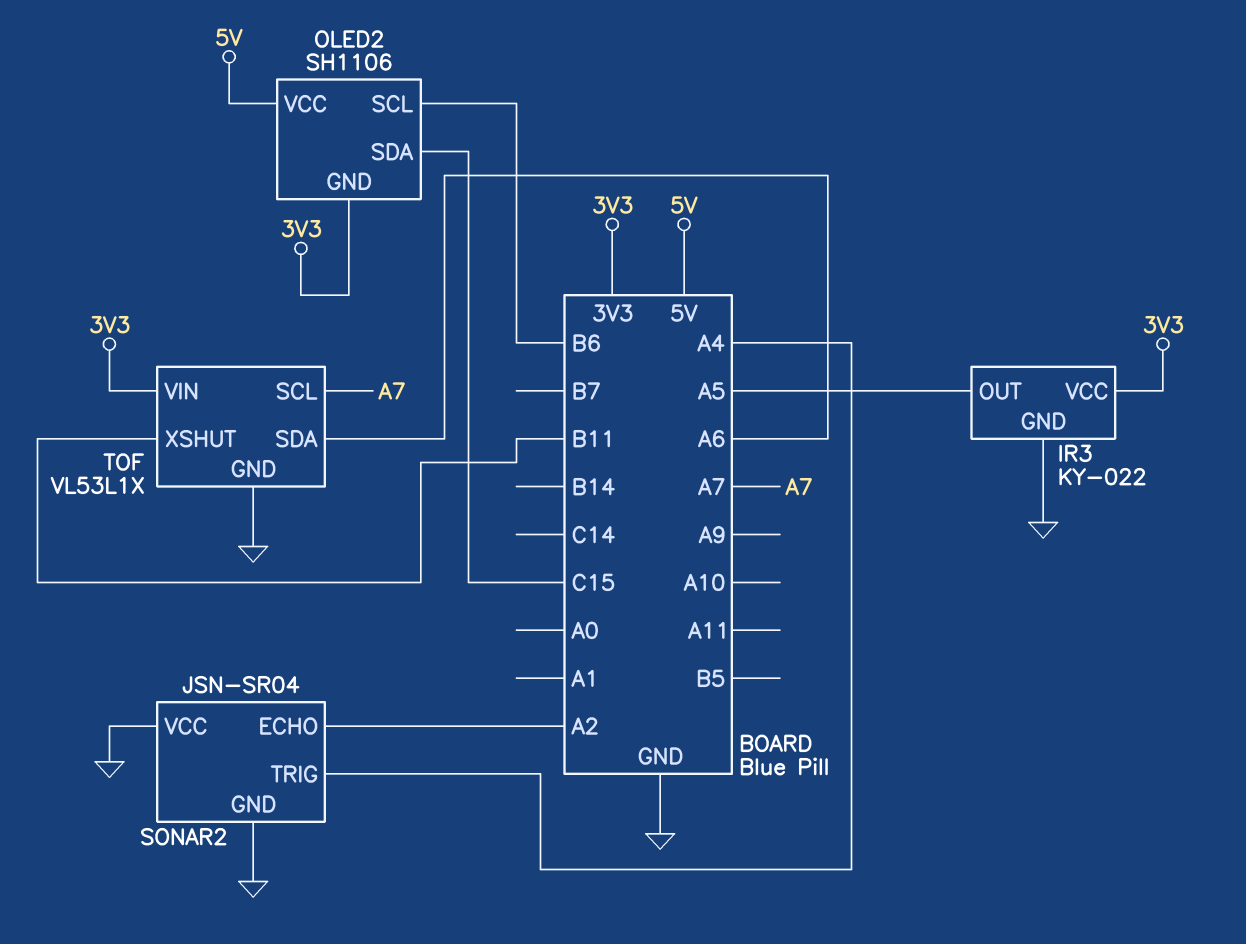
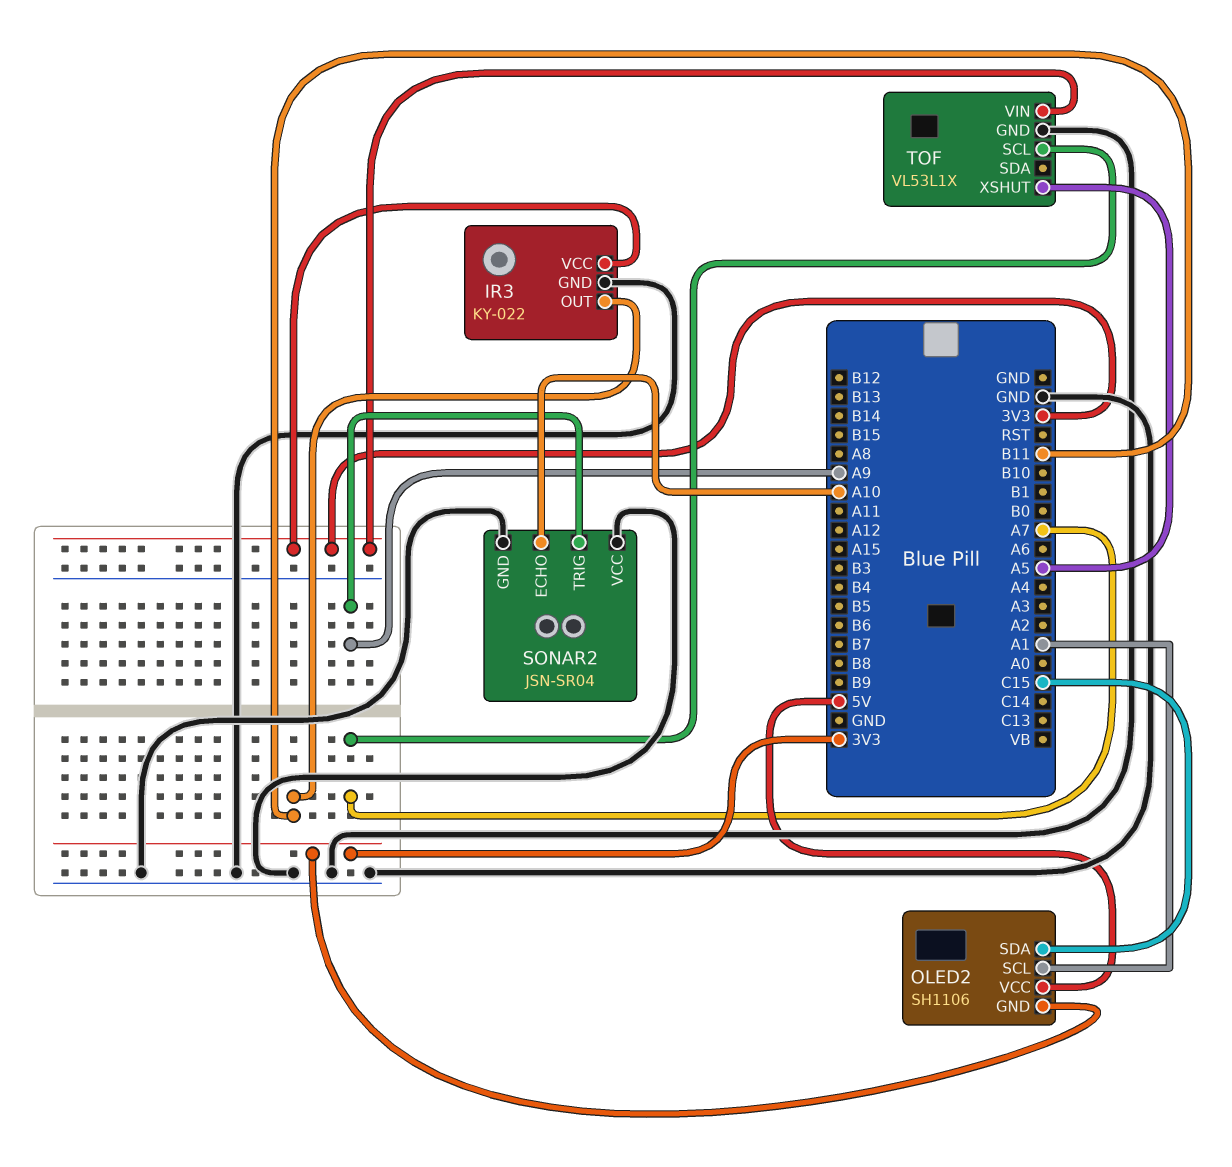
IR3 pin OUT: A5 -> B11
OLED2 pin SCL: B6 -> A1
SONAR2 pin ECHO: A2 -> A10
SONAR2 pin TRIG: A4 -> A9
TOF pin SDA: A6 -> none
TOF pin XSHUT: B11 -> A5

